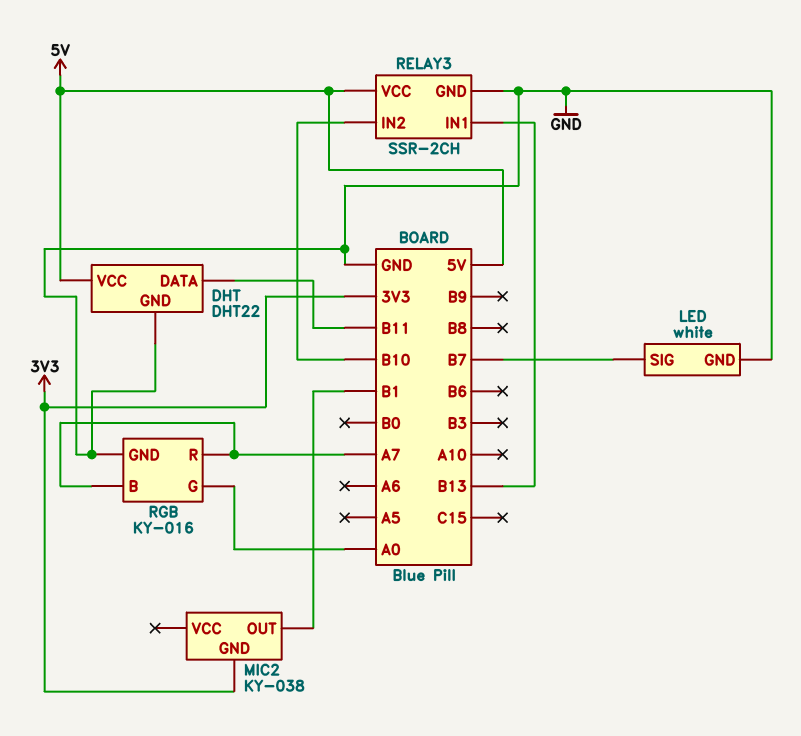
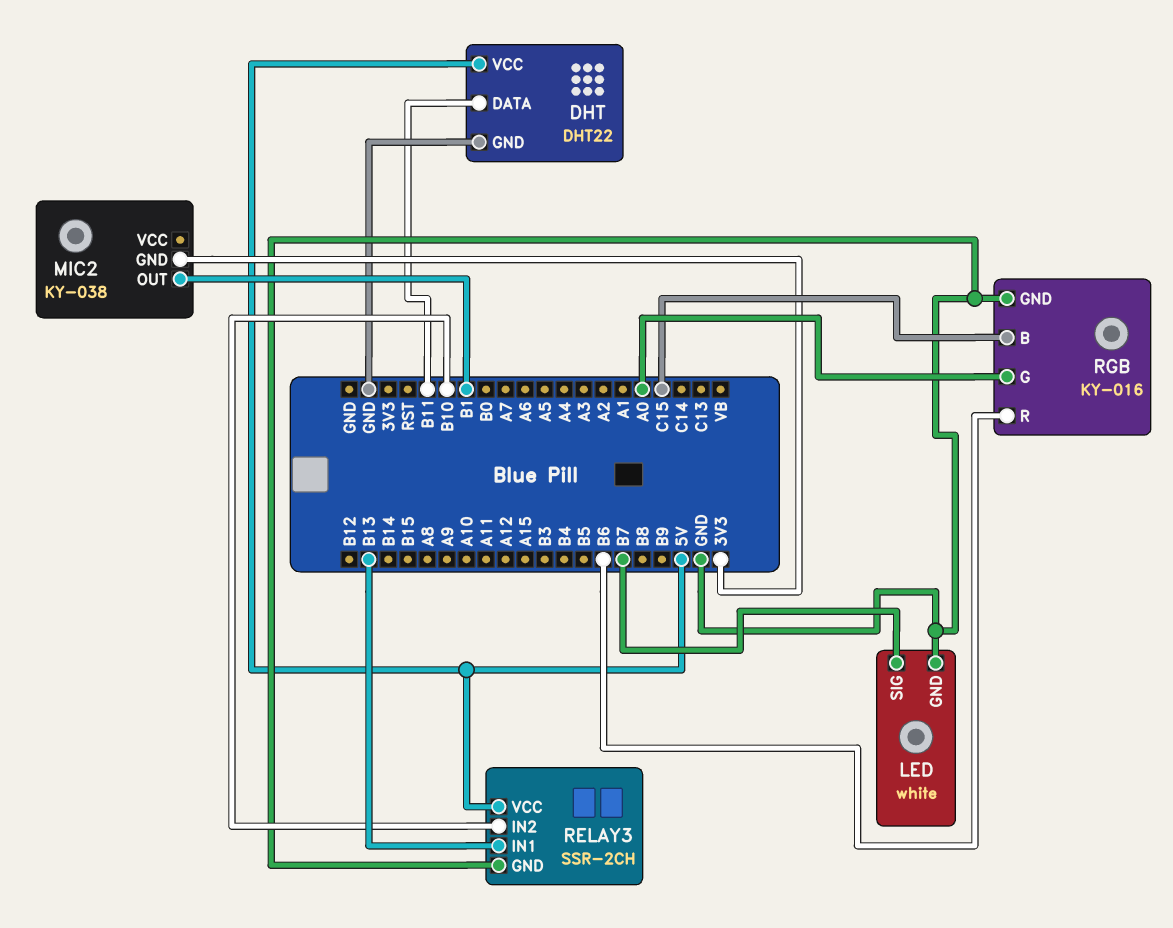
RGB pin B: A7 -> C15
RGB pin R: A7 -> B6

